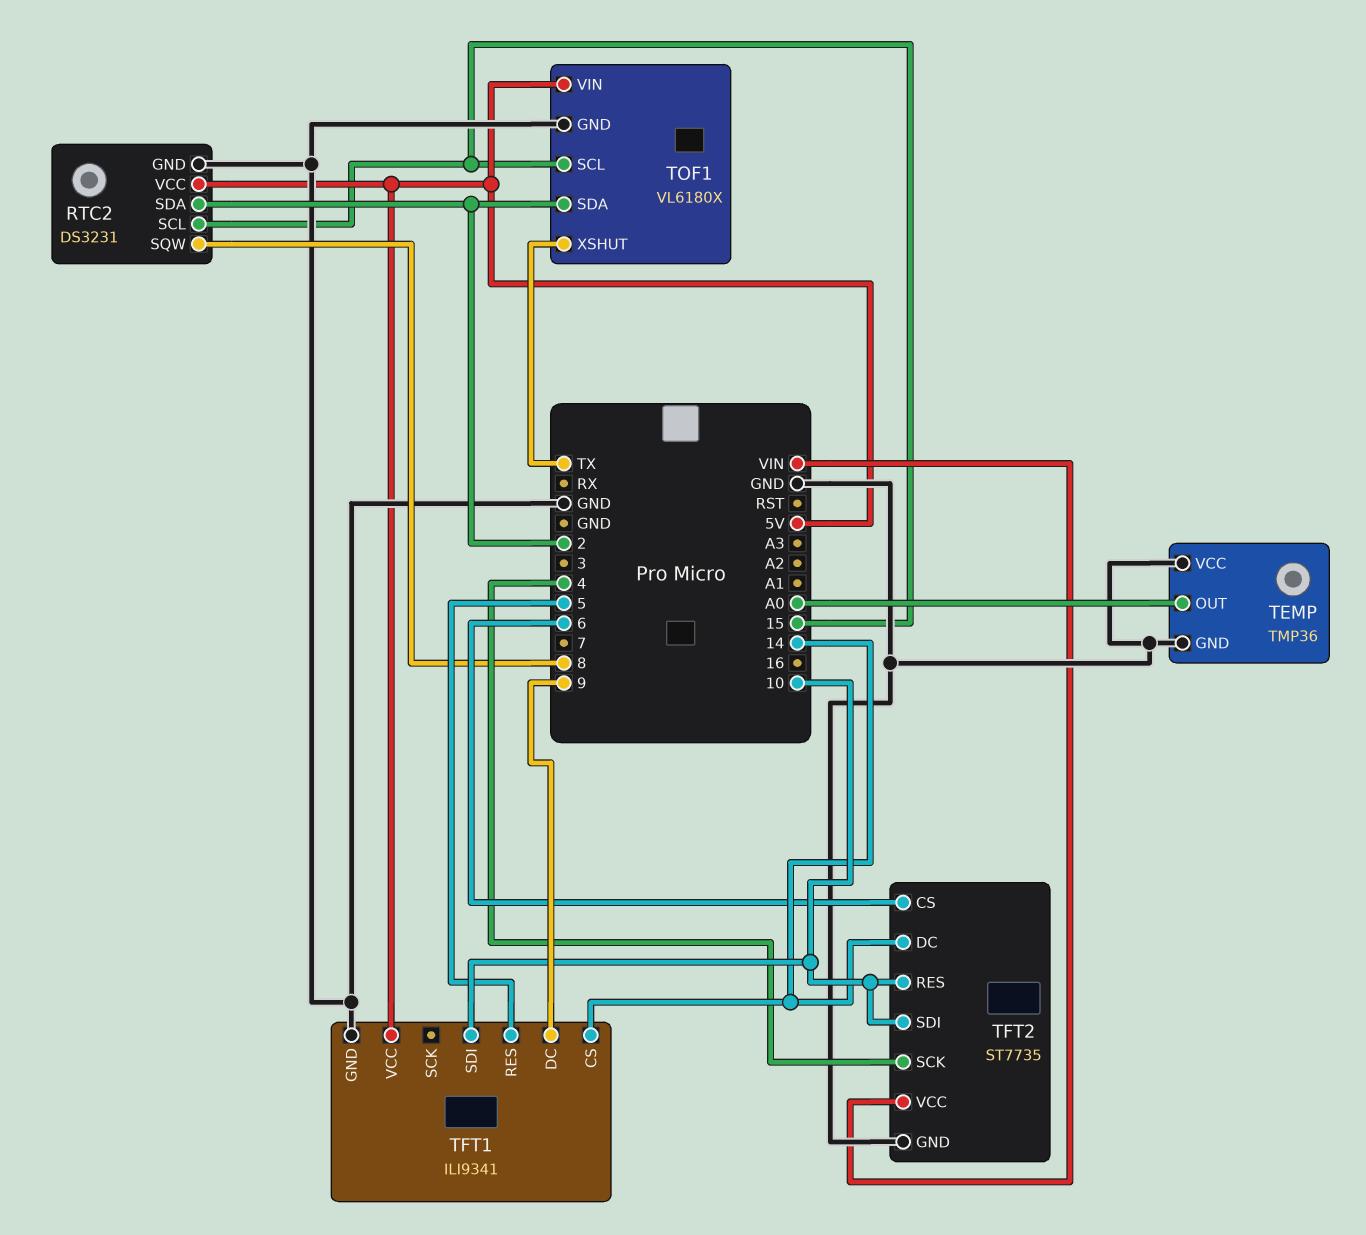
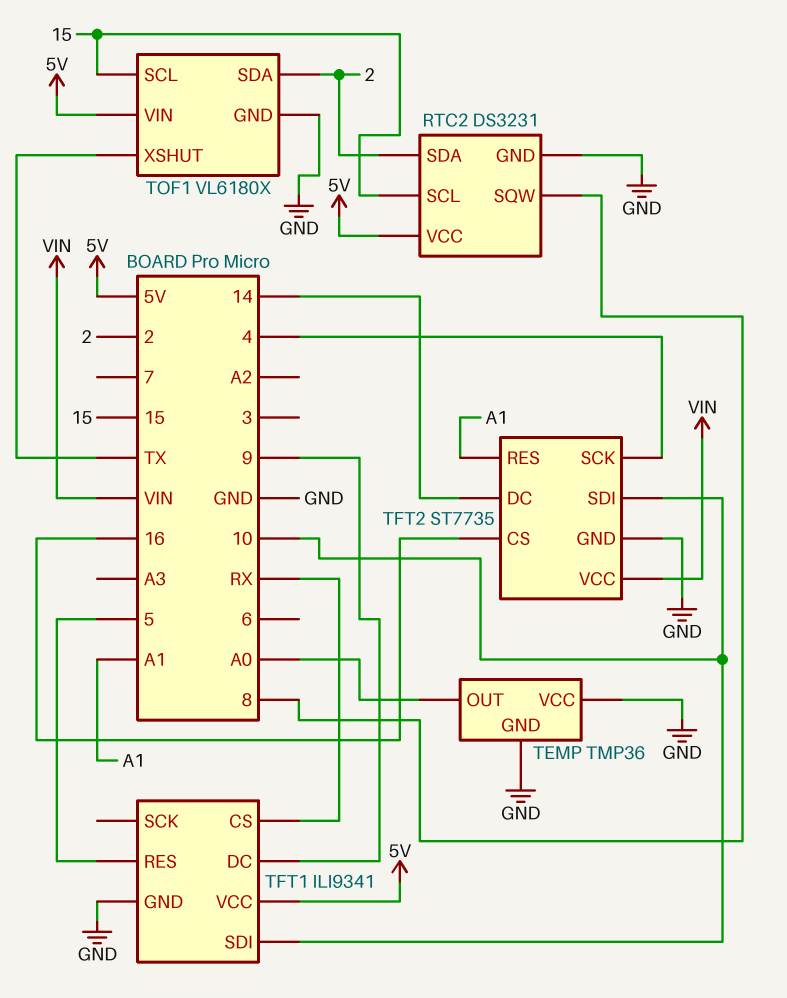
TFT1 pin CS: 14 -> RX
TFT2 pin CS: 6 -> 16
TFT2 pin RES: 10 -> A1

